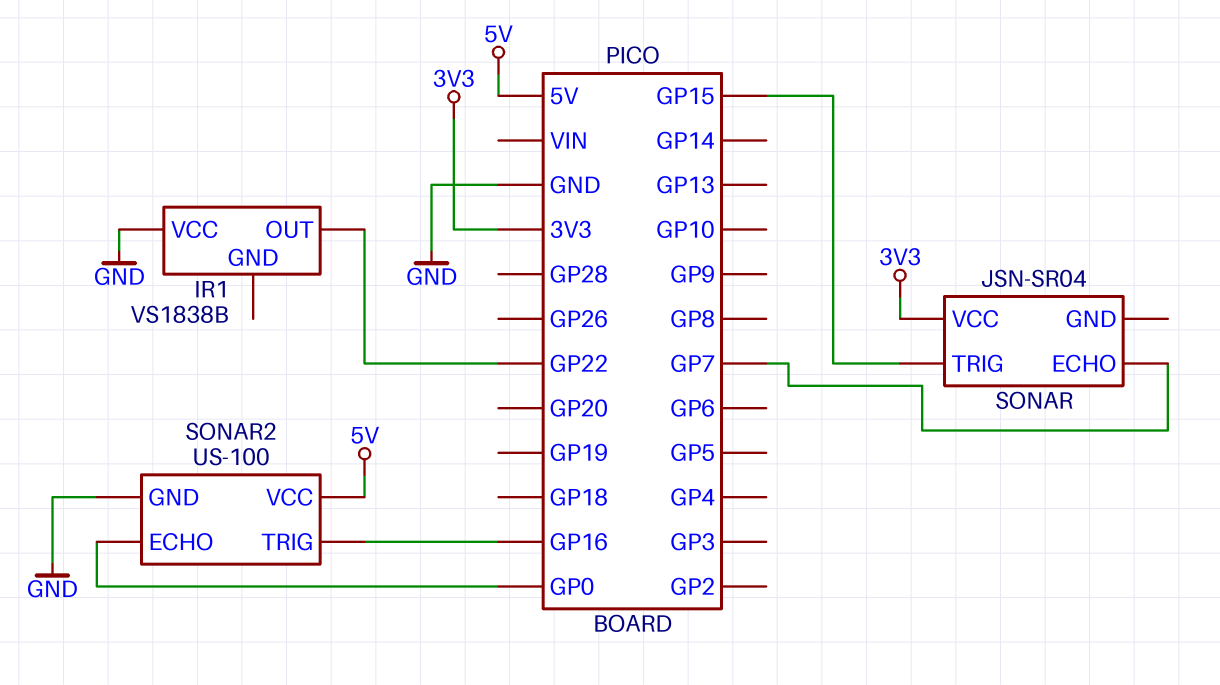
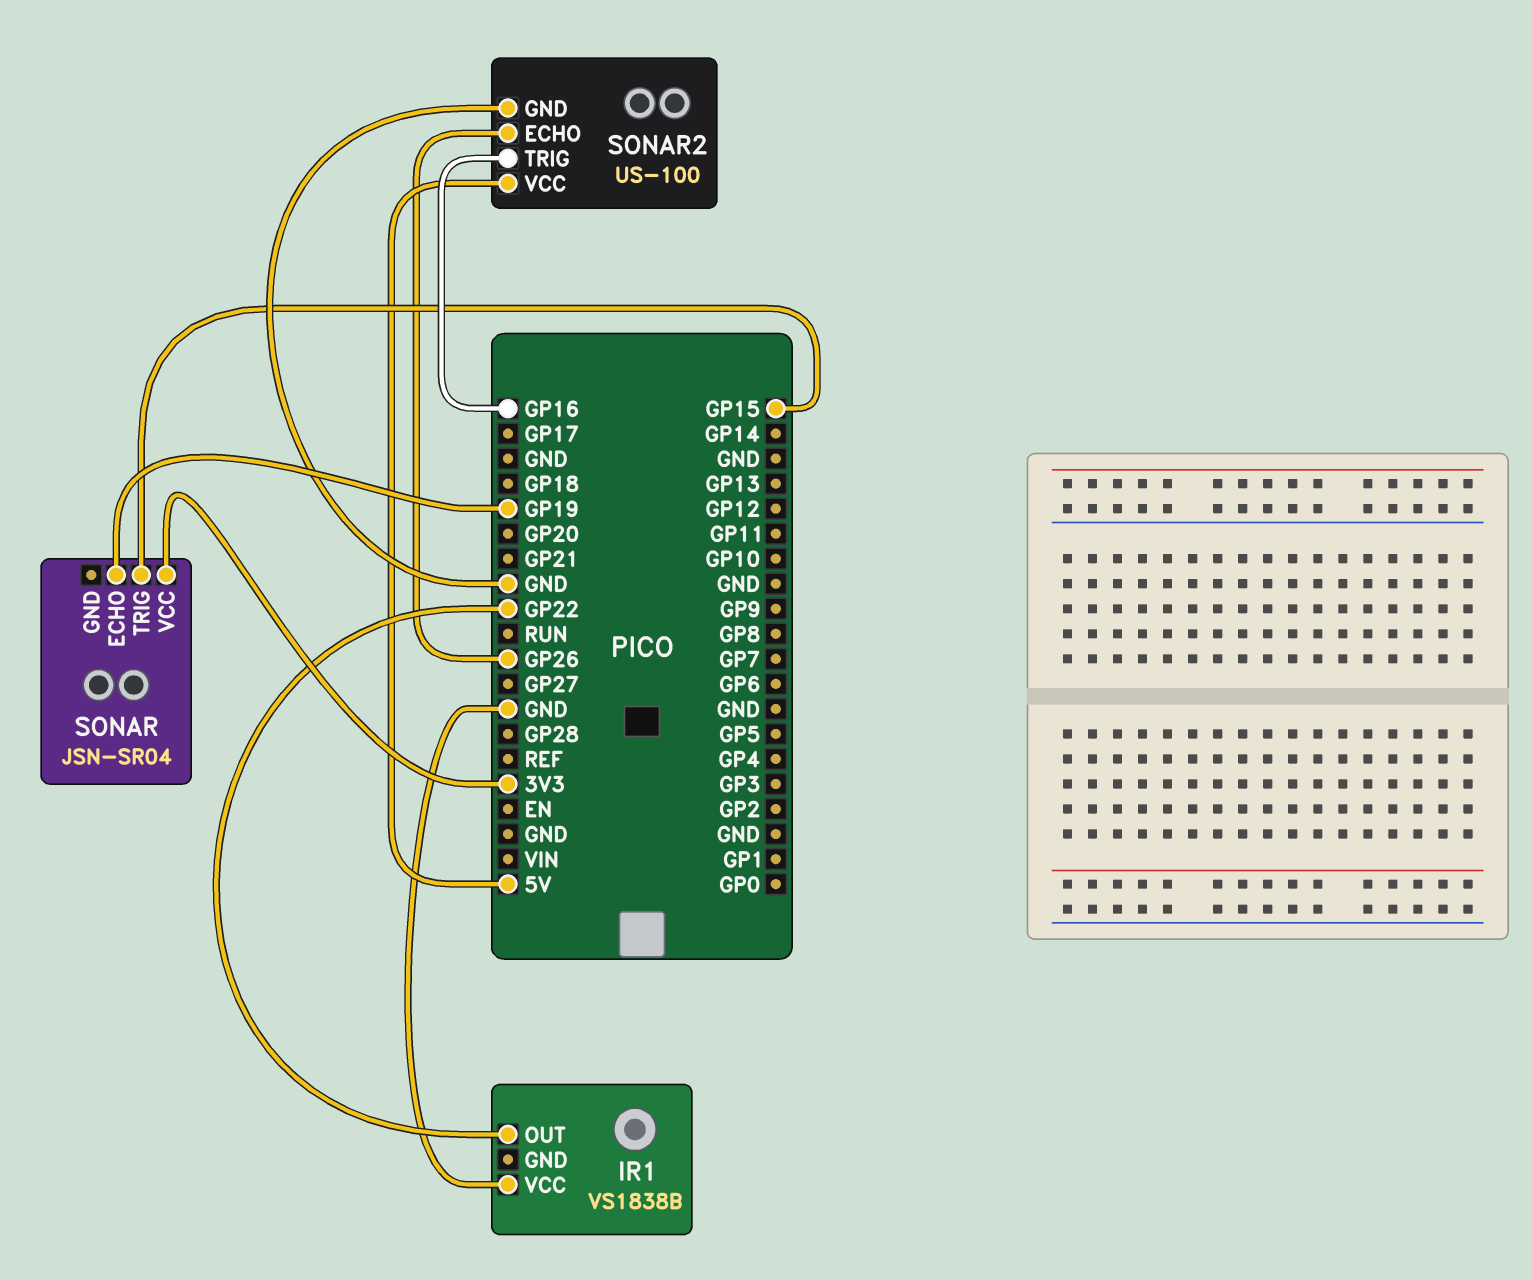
SONAR pin ECHO: GP7 -> GP19
SONAR2 pin ECHO: GP0 -> GP26

